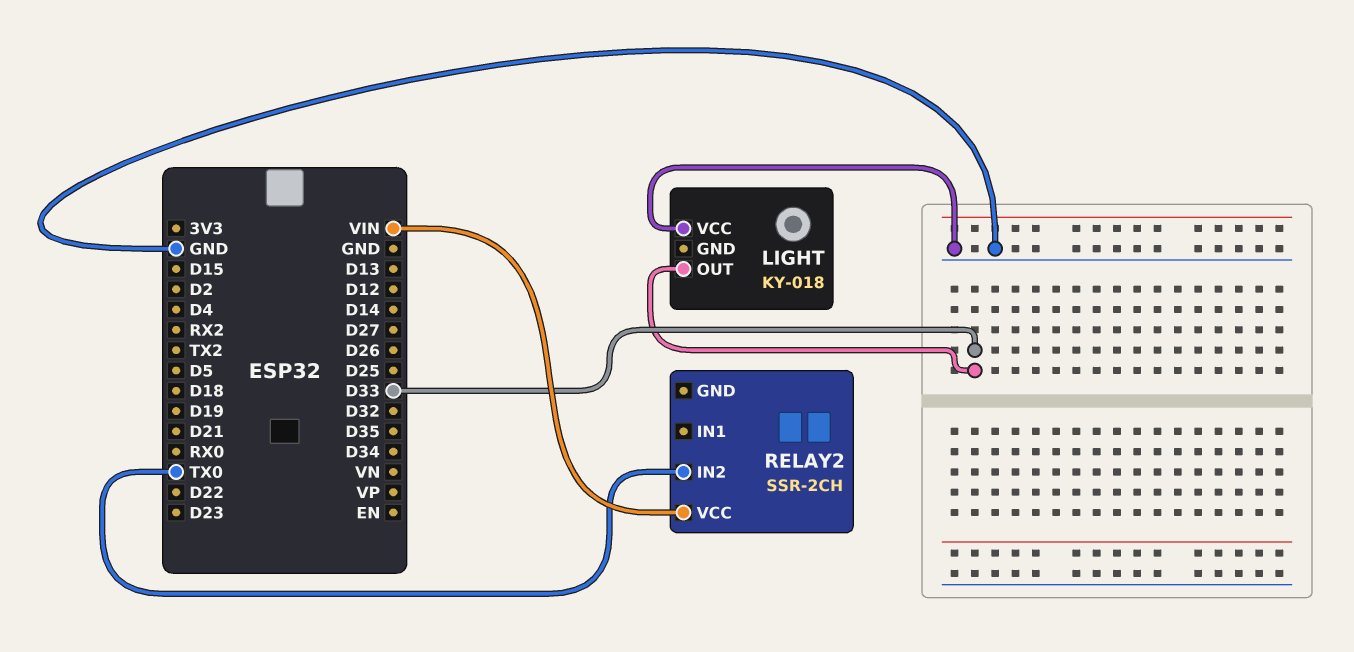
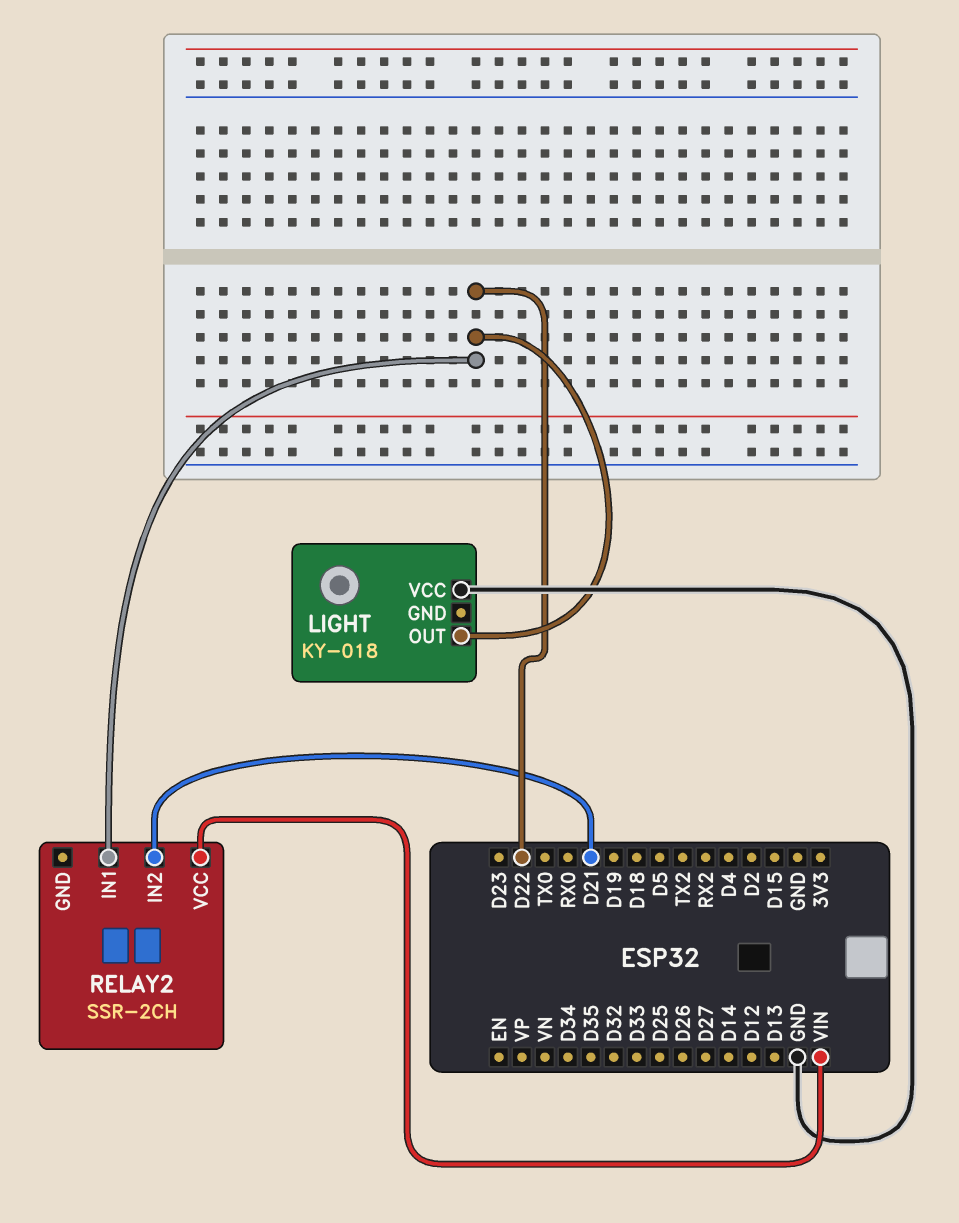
LIGHT pin OUT: D33 -> D22
RELAY2 pin IN1: none -> D22
RELAY2 pin IN2: TX0 -> D21

